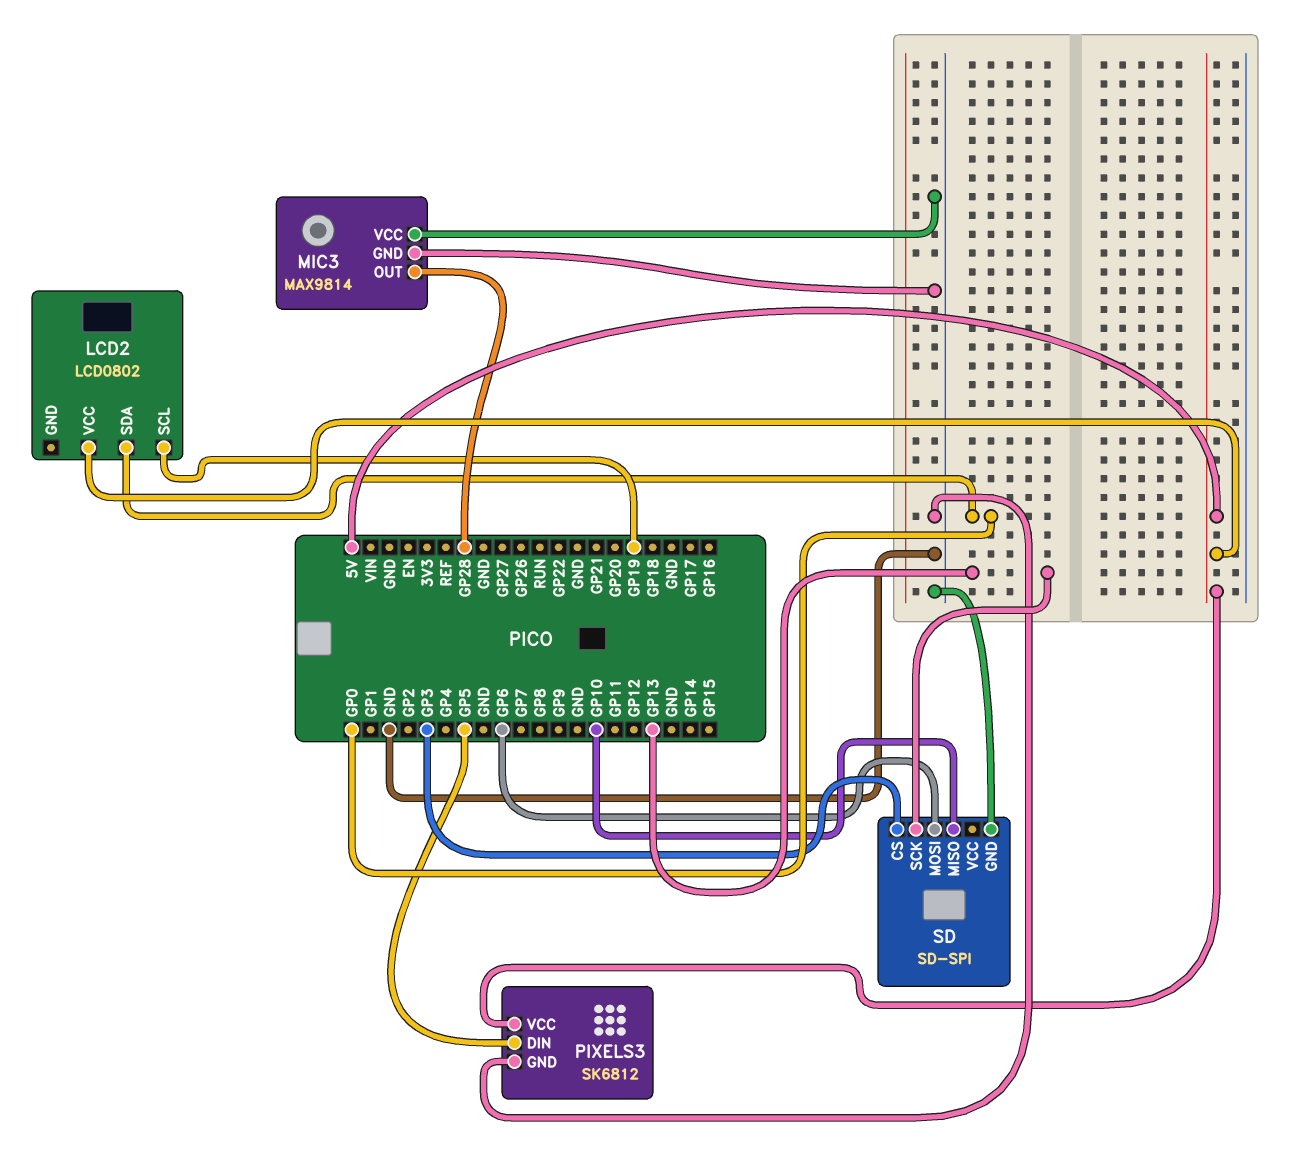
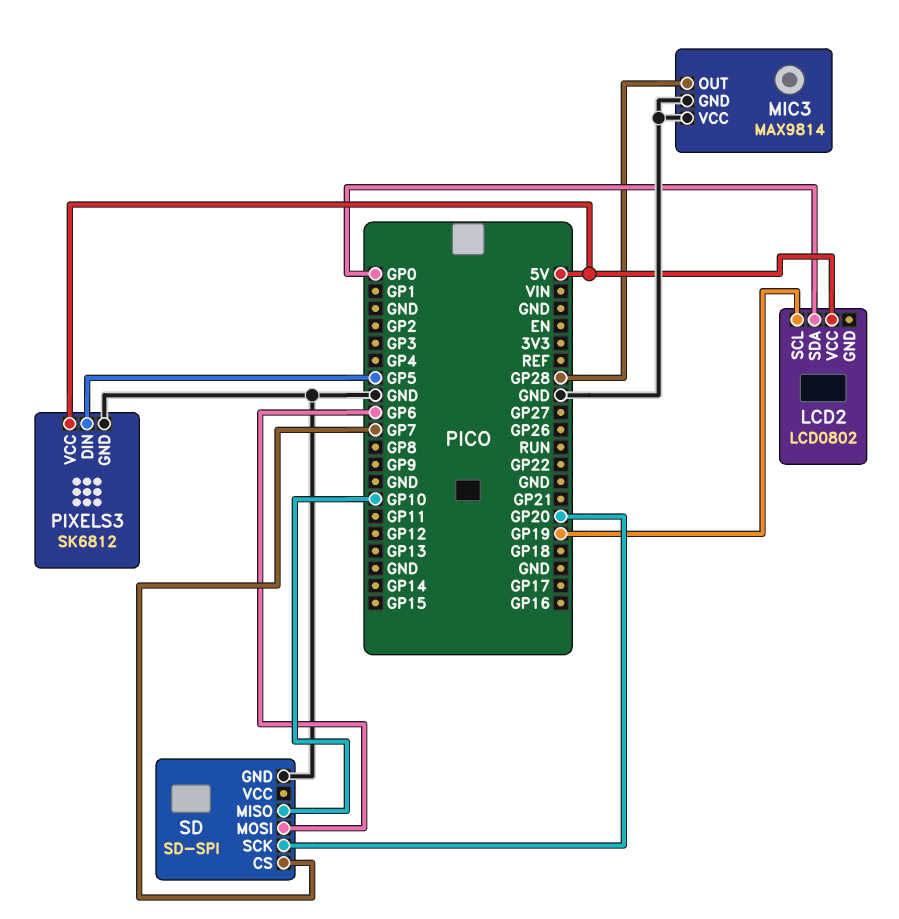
SD pin CS: GP3 -> GP7
SD pin SCK: GP13 -> GP20

